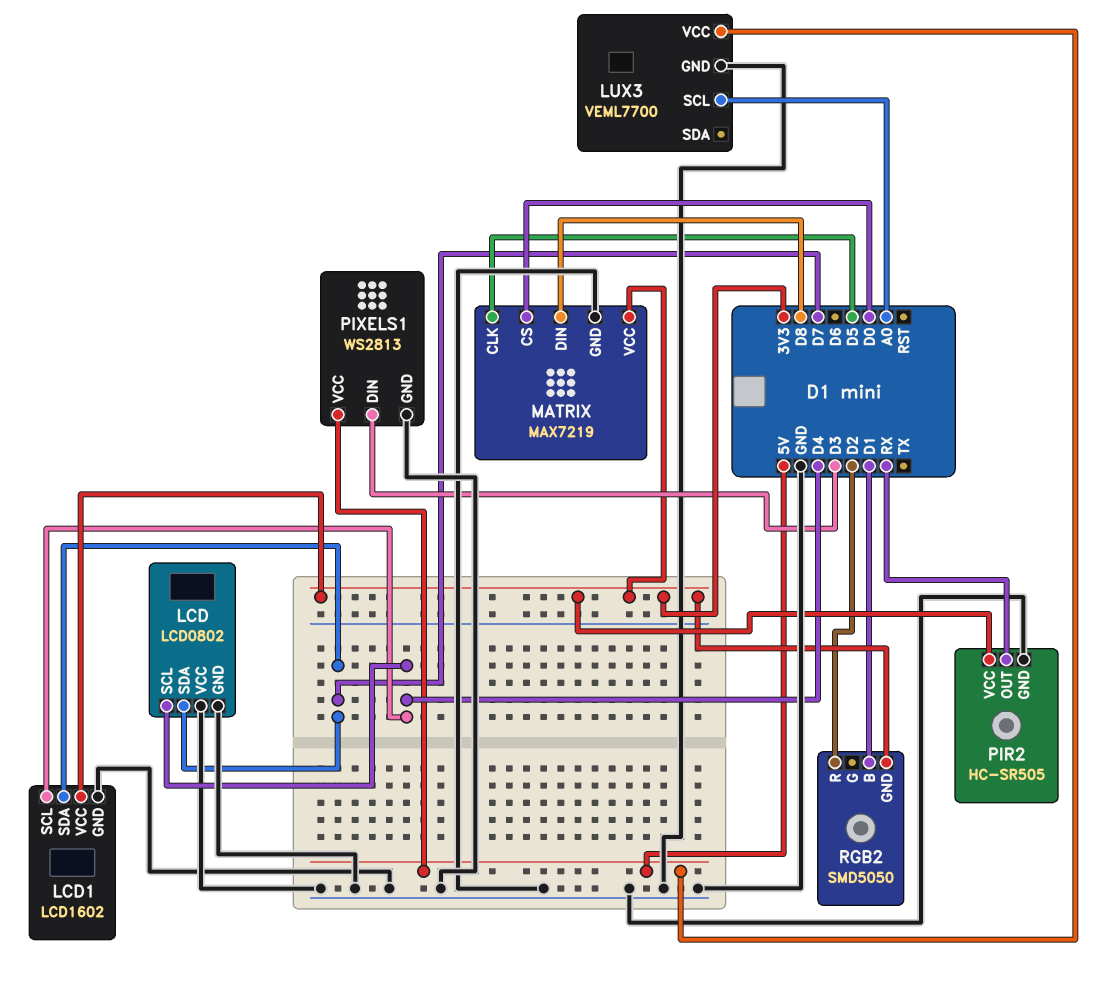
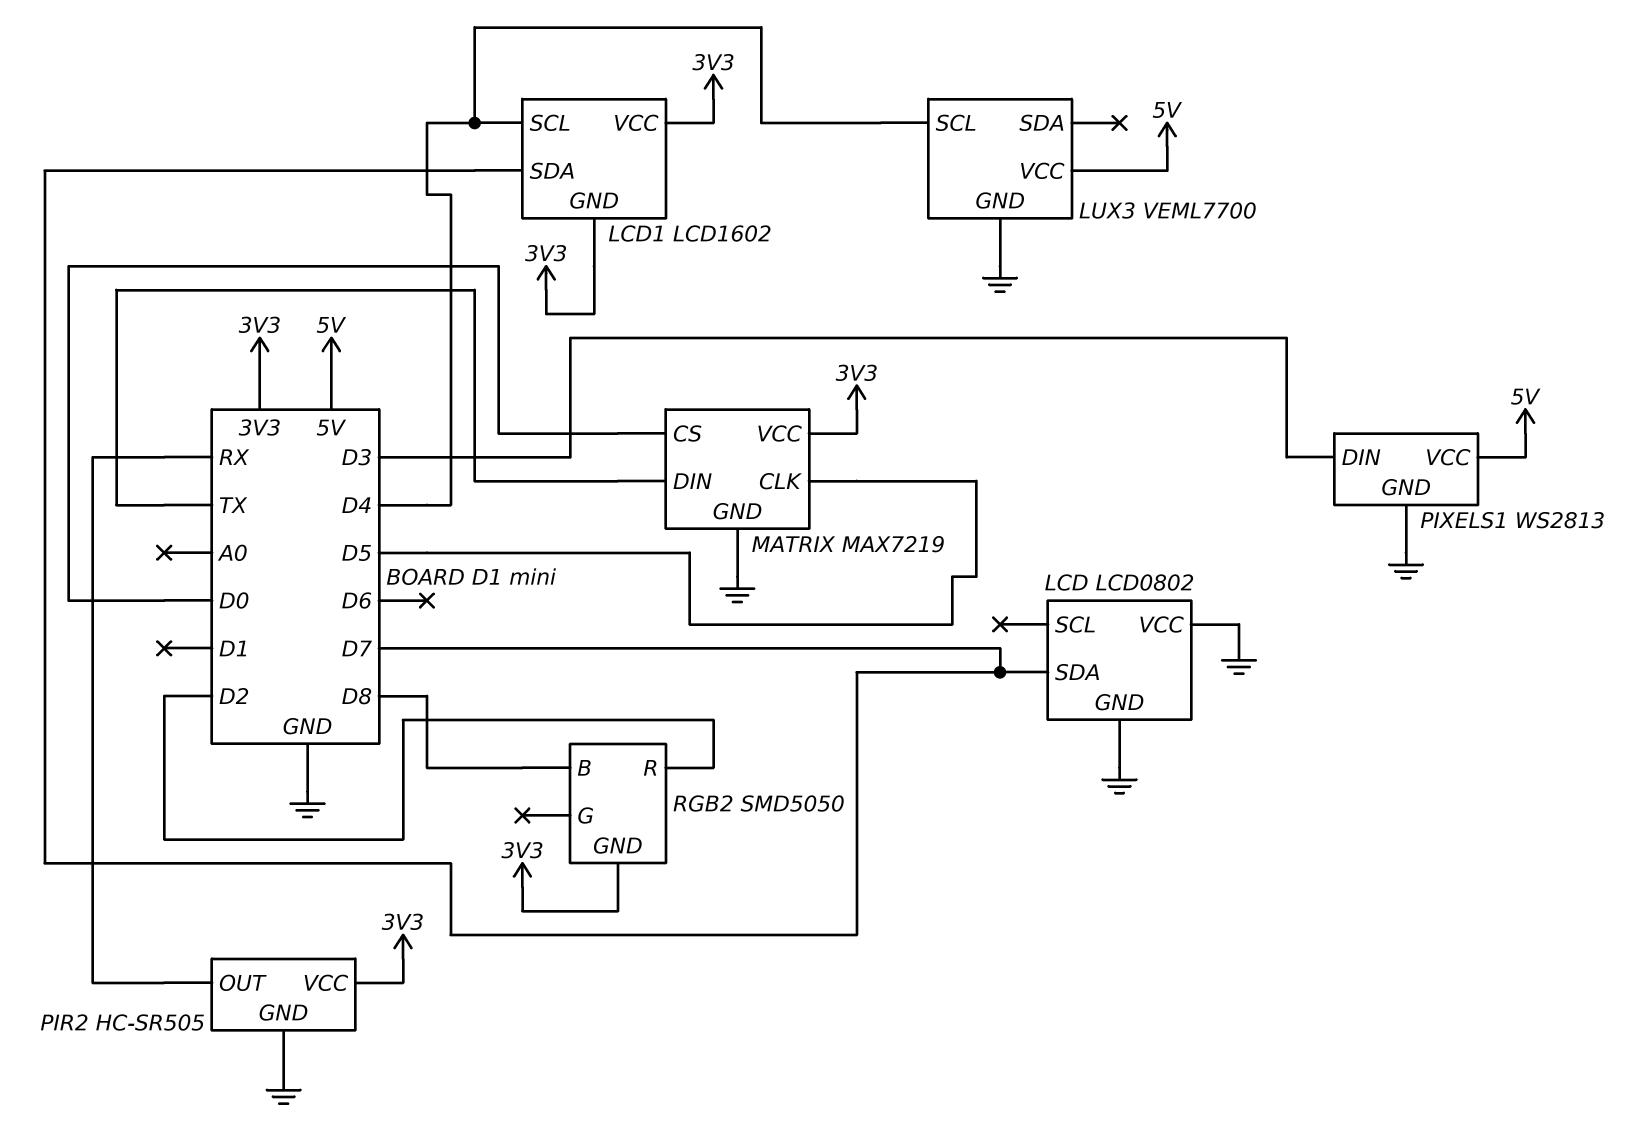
LCD pin SCL: D4 -> none
LCD1 pin GND: GND -> 3V3
LUX3 pin SCL: A0 -> D4
MATRIX pin DIN: D8 -> TX
RGB2 pin B: D1 -> D8

